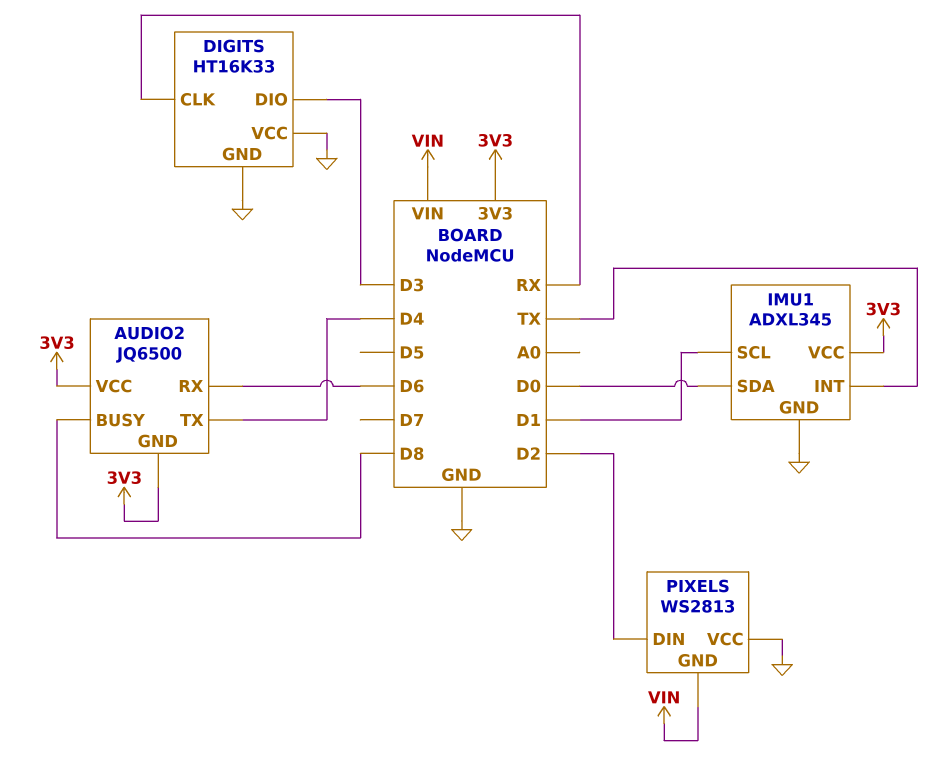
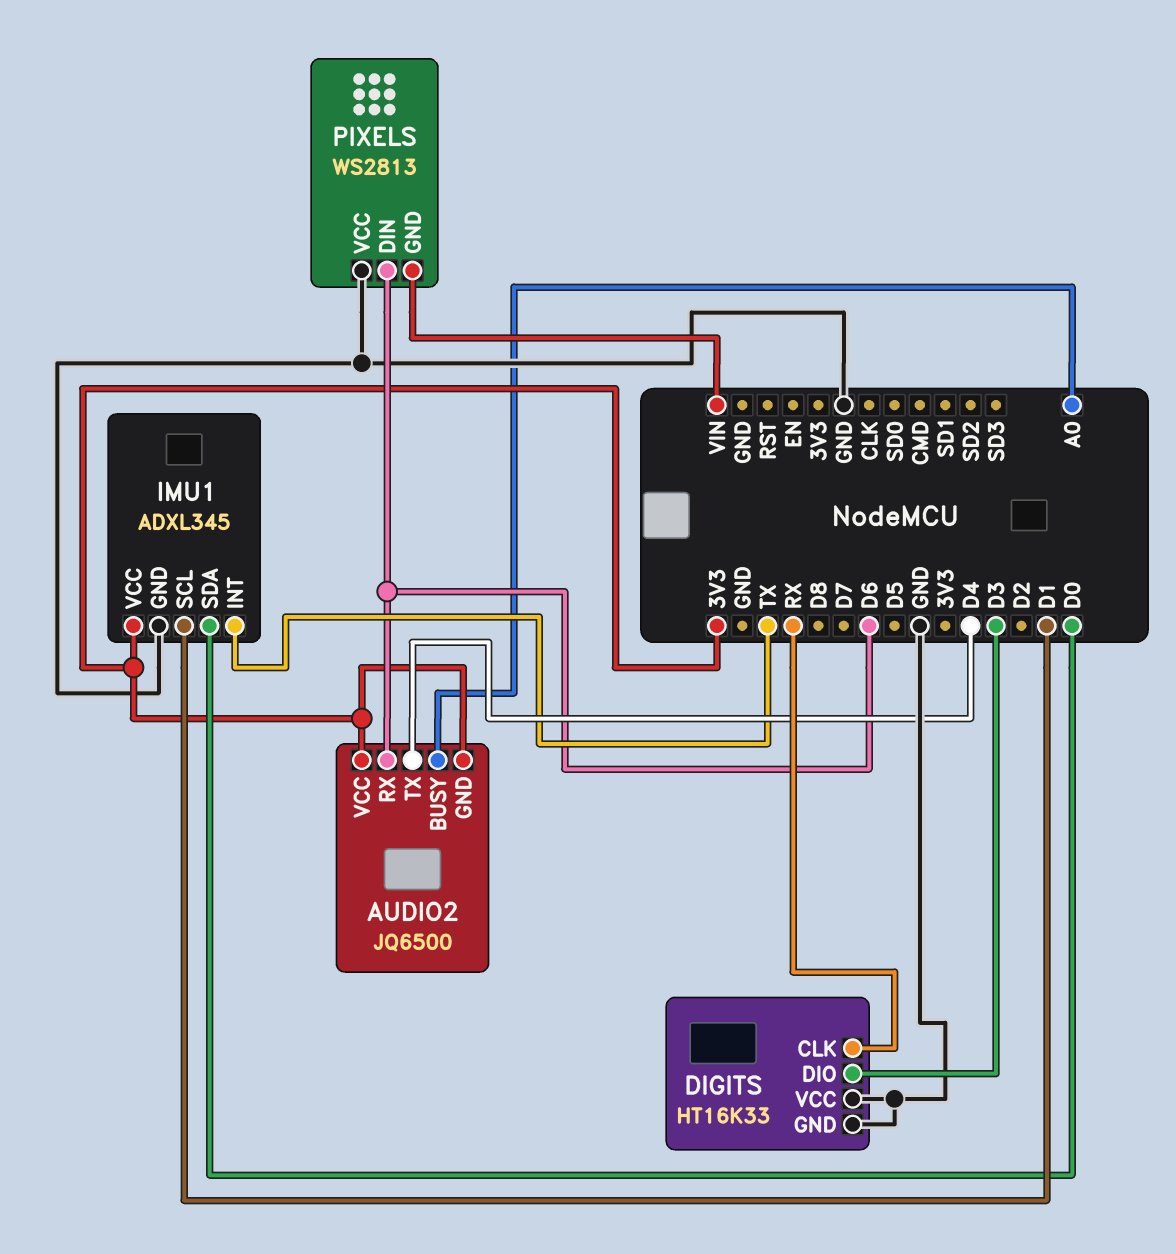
AUDIO2 pin BUSY: D8 -> A0
PIXELS pin DIN: D2 -> D6

